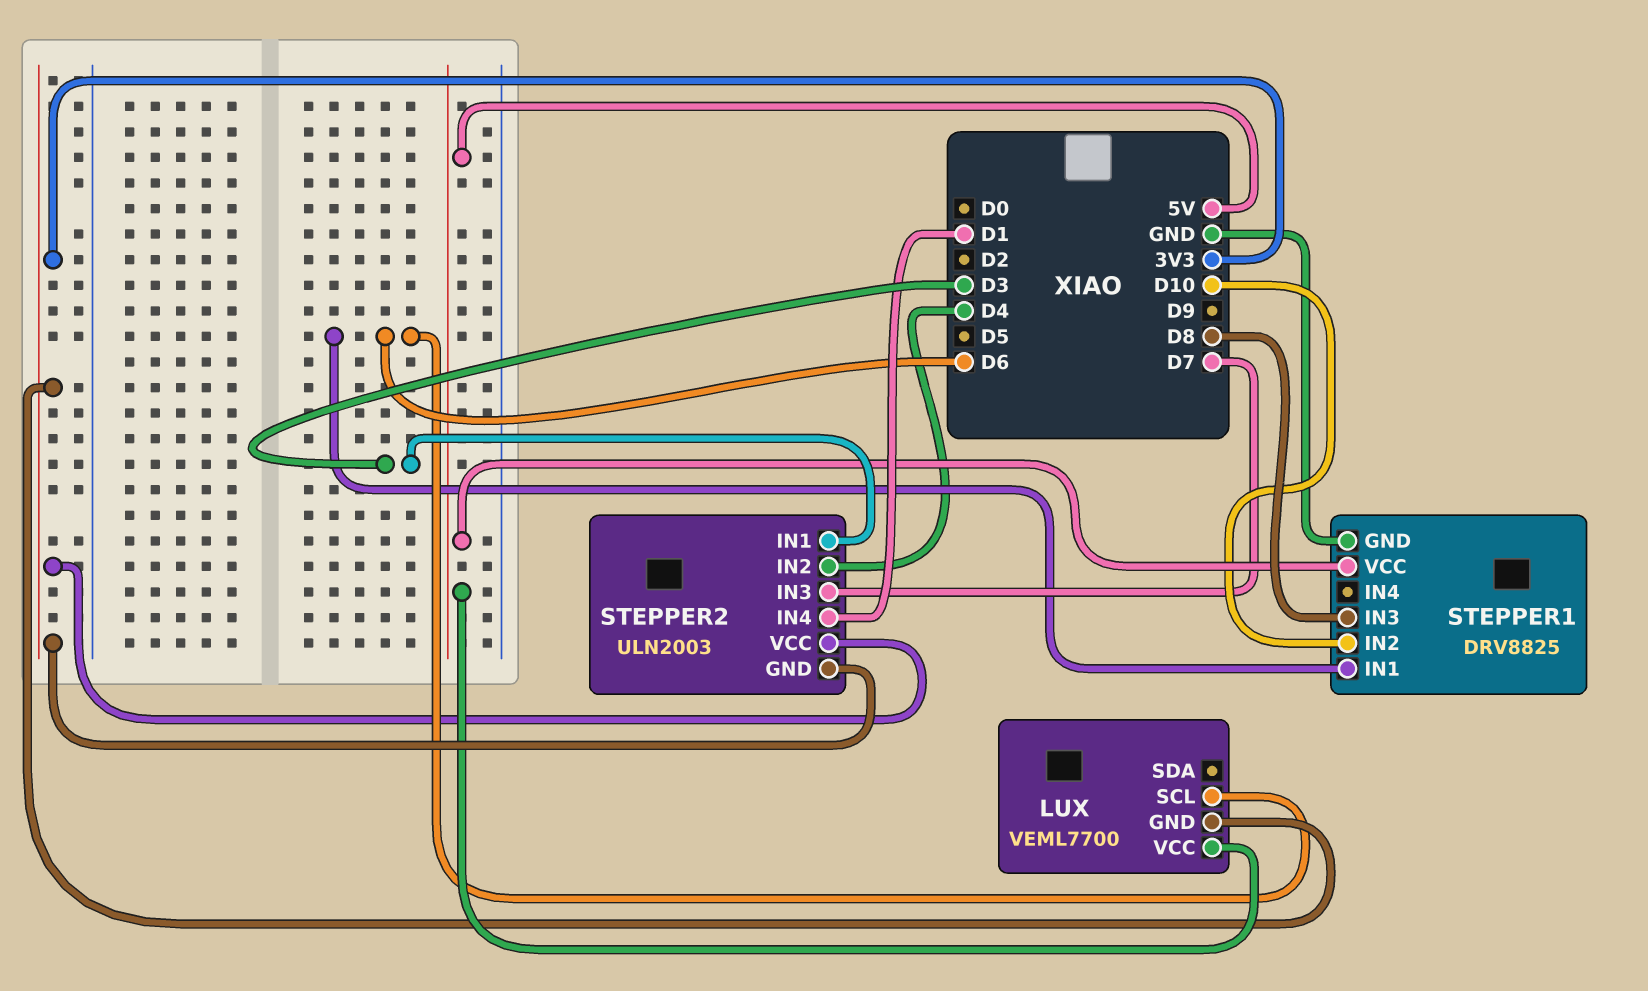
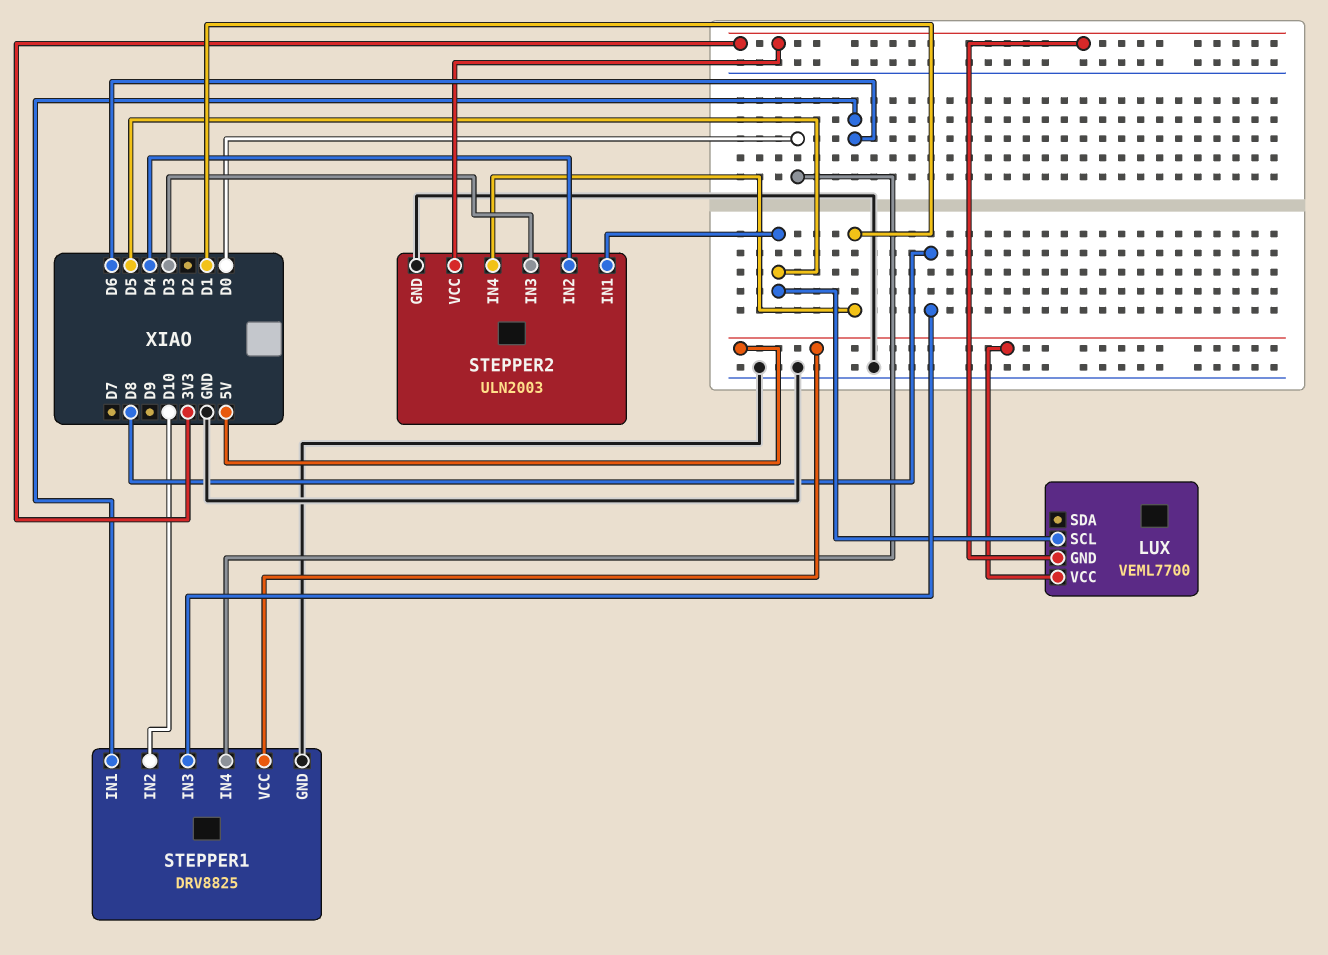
LUX pin SCL: D6 -> D5
STEPPER1 pin IN4: none -> D0
STEPPER2 pin GND: 3V3 -> GND
STEPPER2 pin IN1: D3 -> D5
STEPPER2 pin IN3: D7 -> D3

